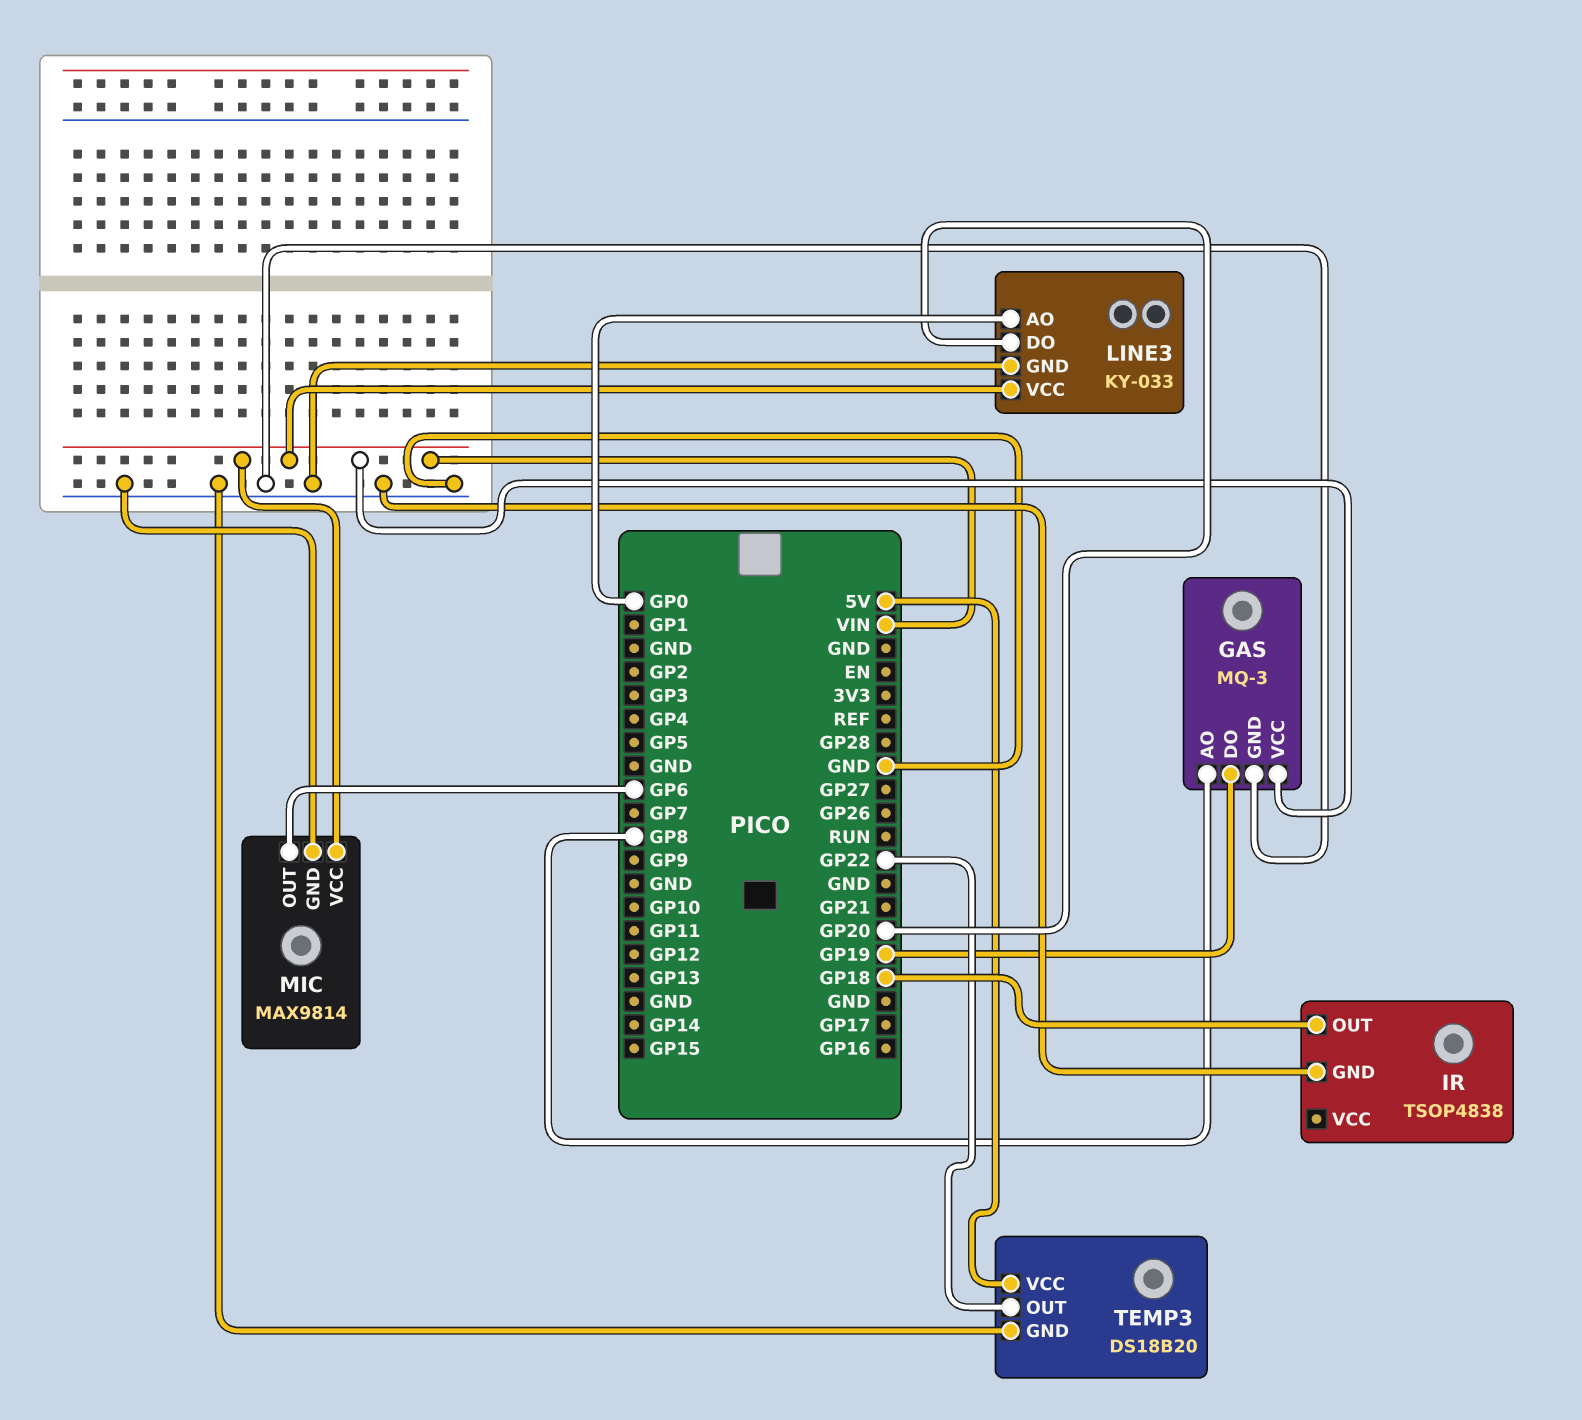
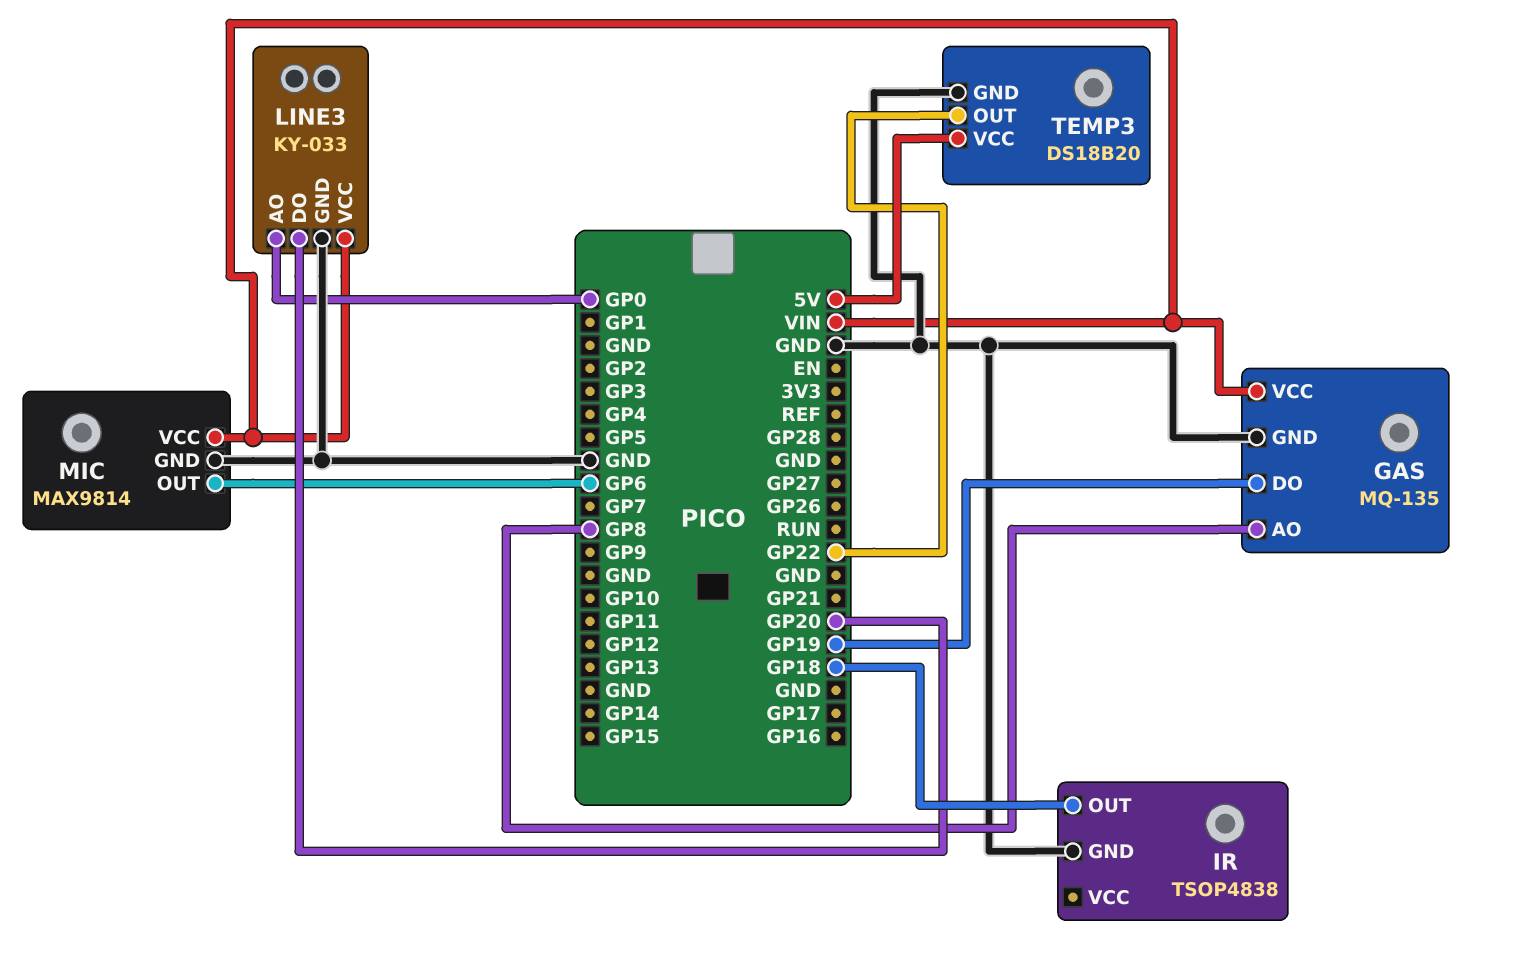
GAS: MQ-3 -> MQ-135

